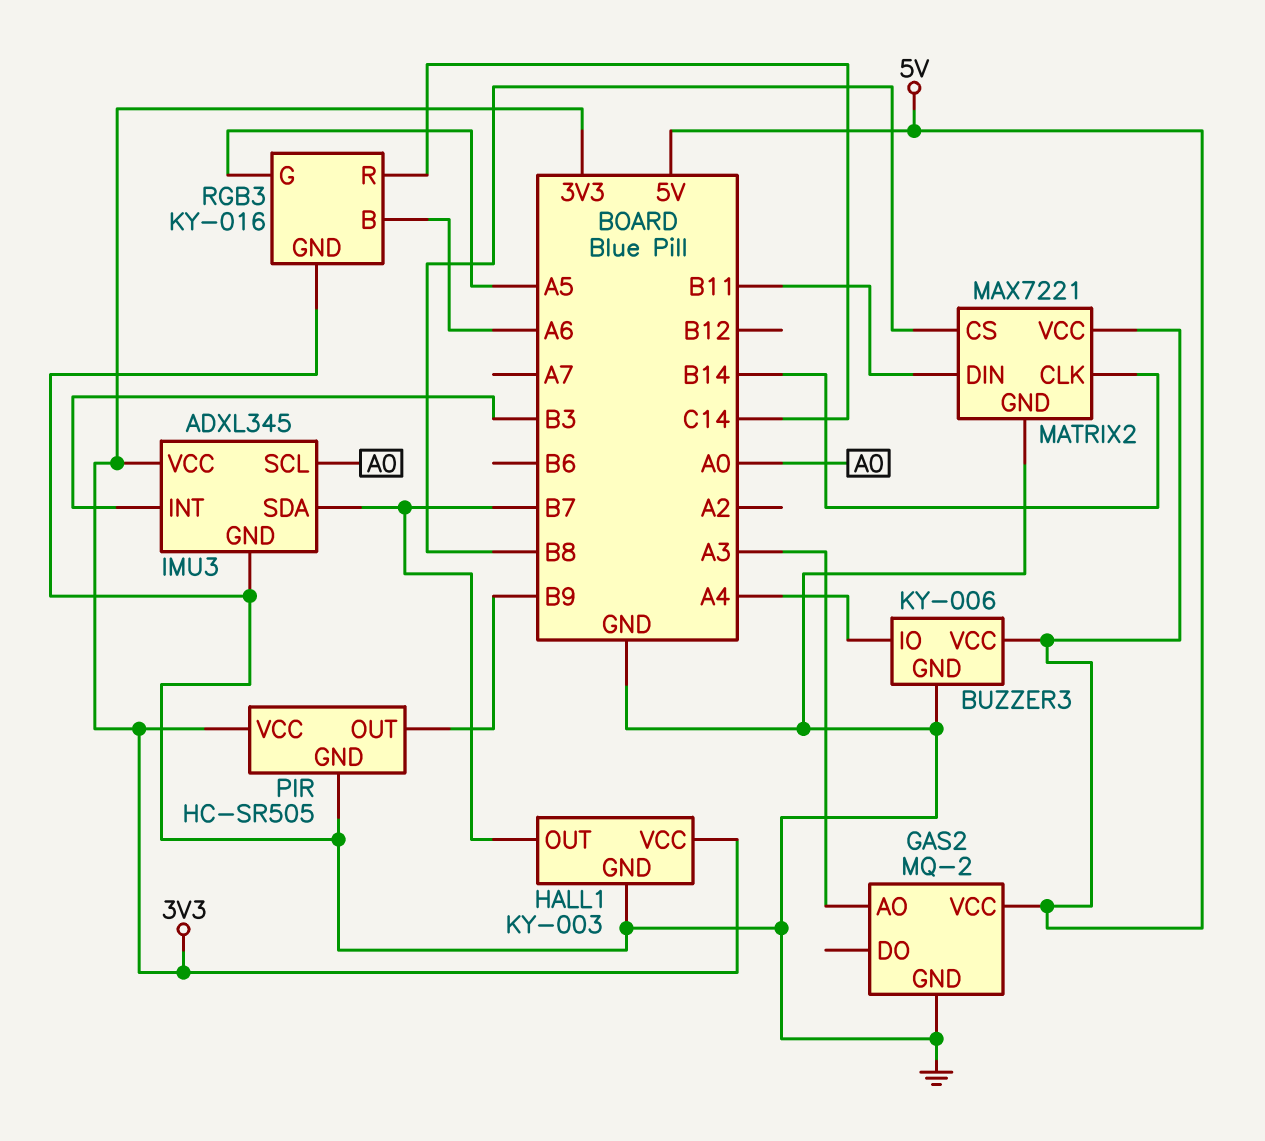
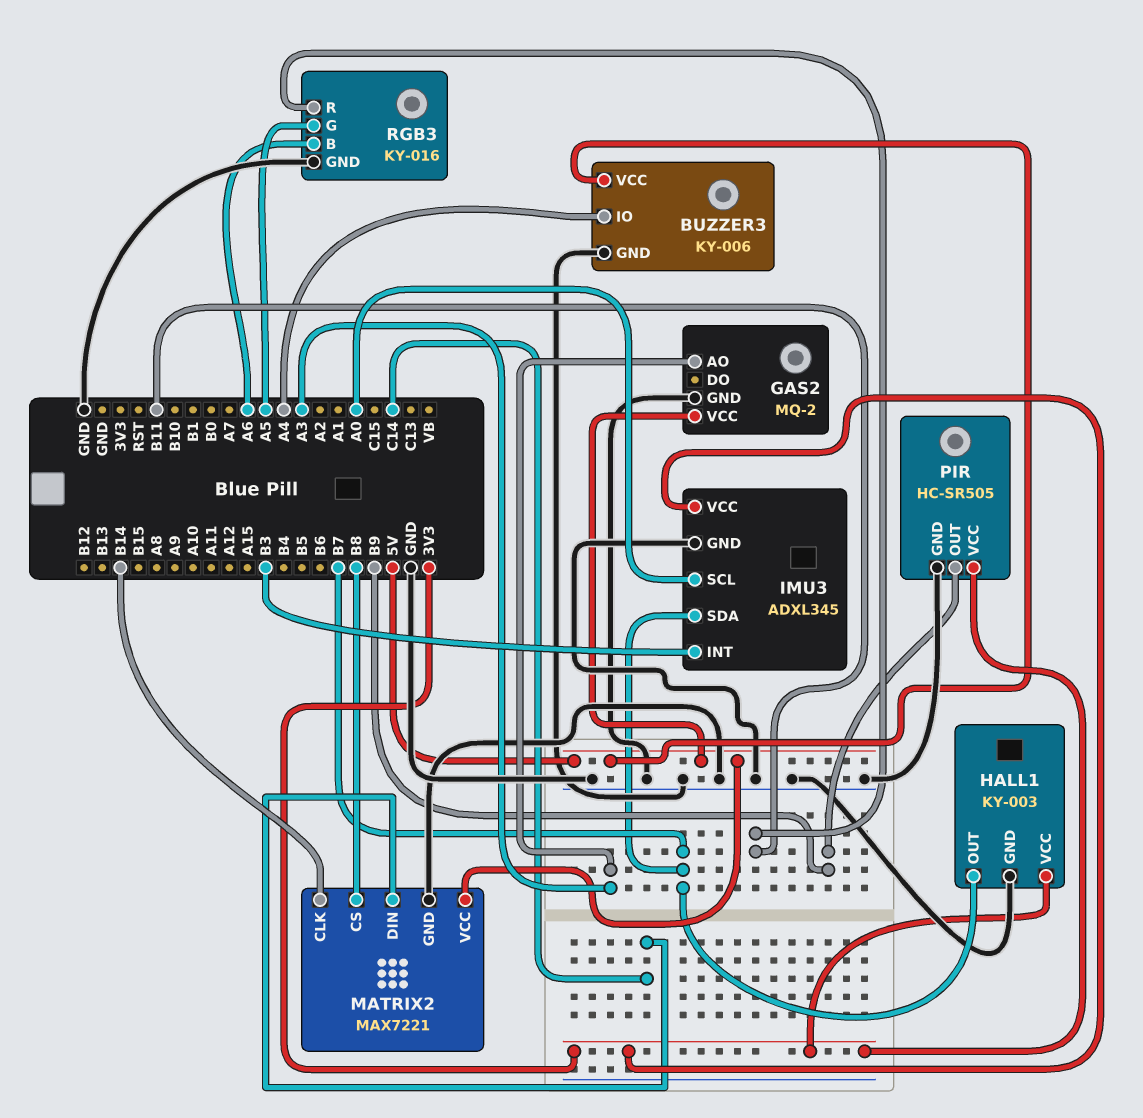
MATRIX2 pin DIN: B11 -> C14
RGB3 pin R: C14 -> B11

